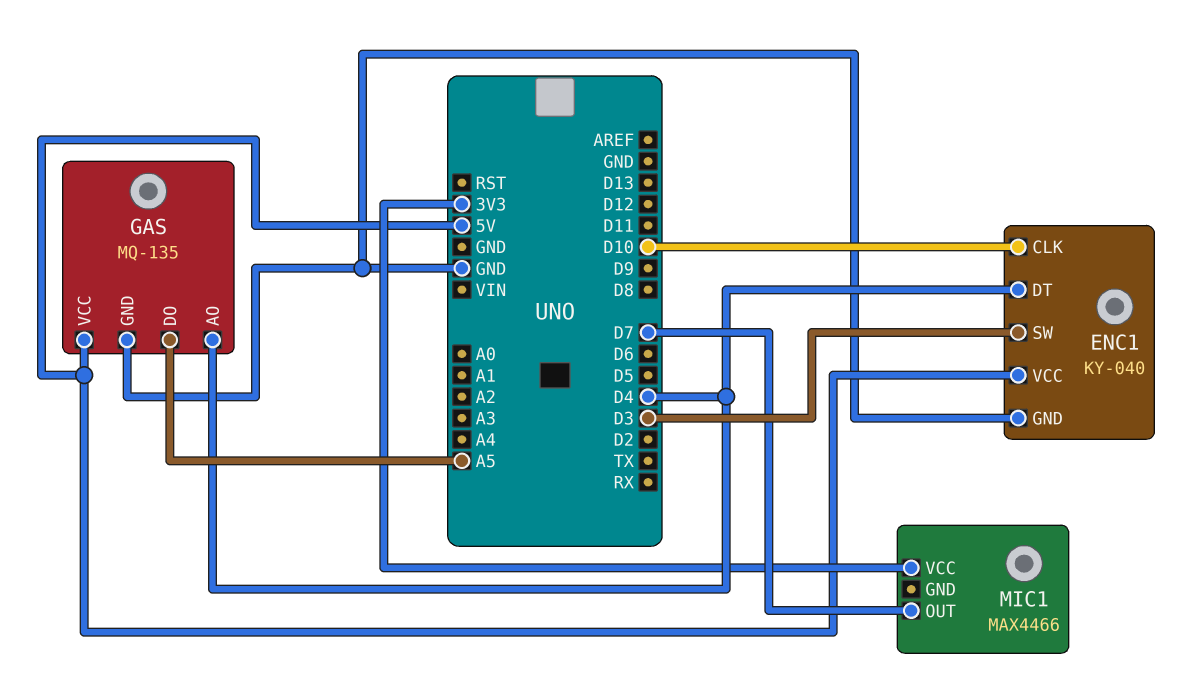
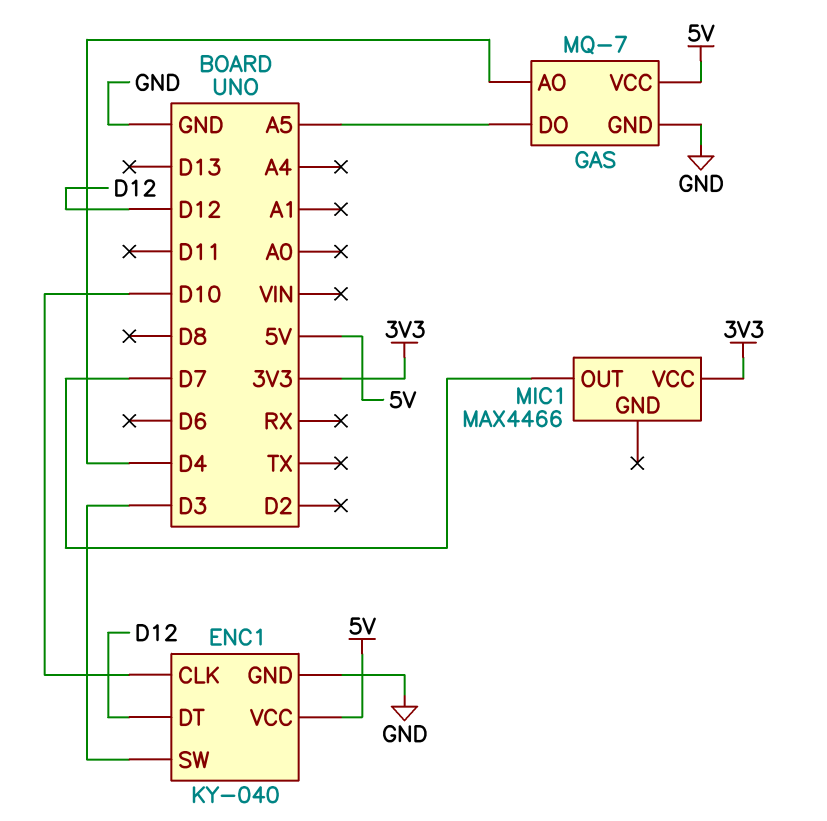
ENC1 pin DT: D4 -> D12
GAS: MQ-135 -> MQ-7

